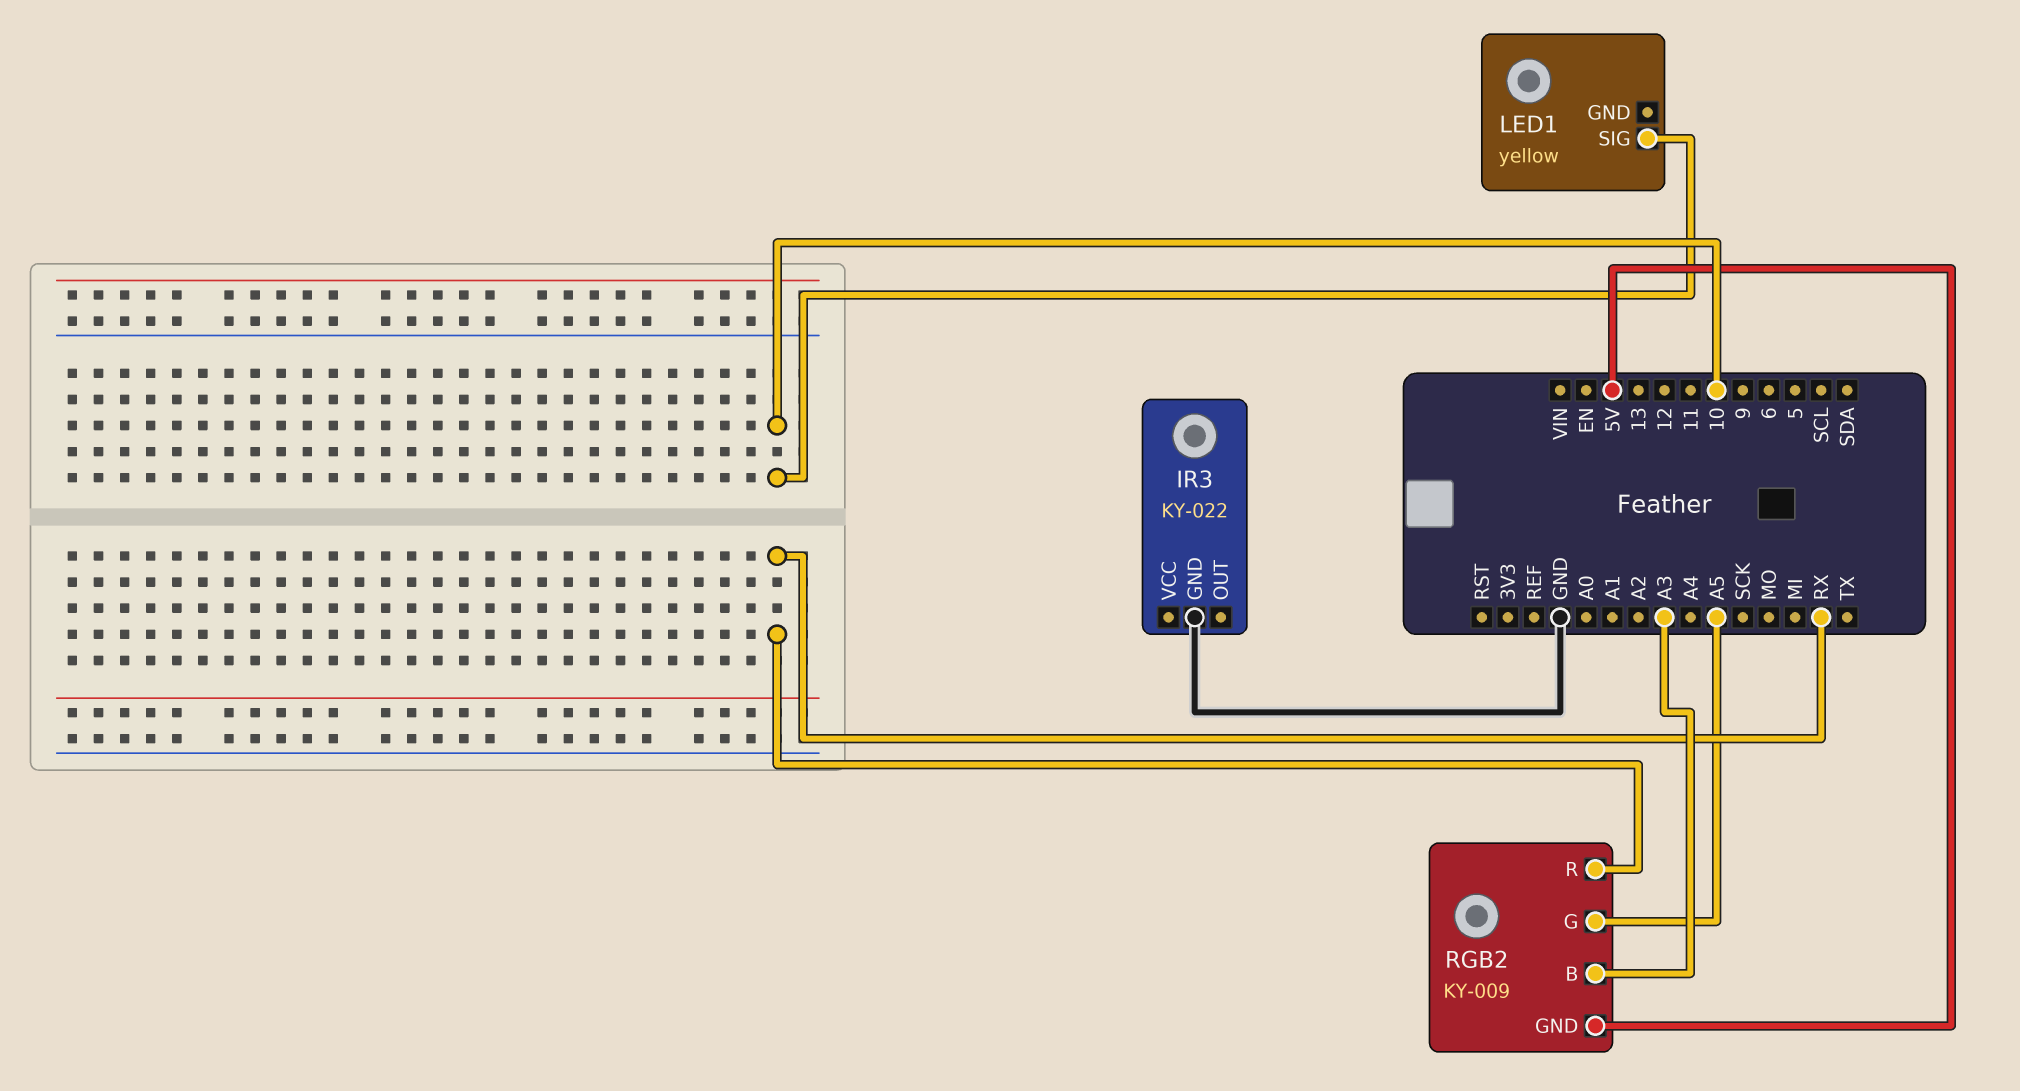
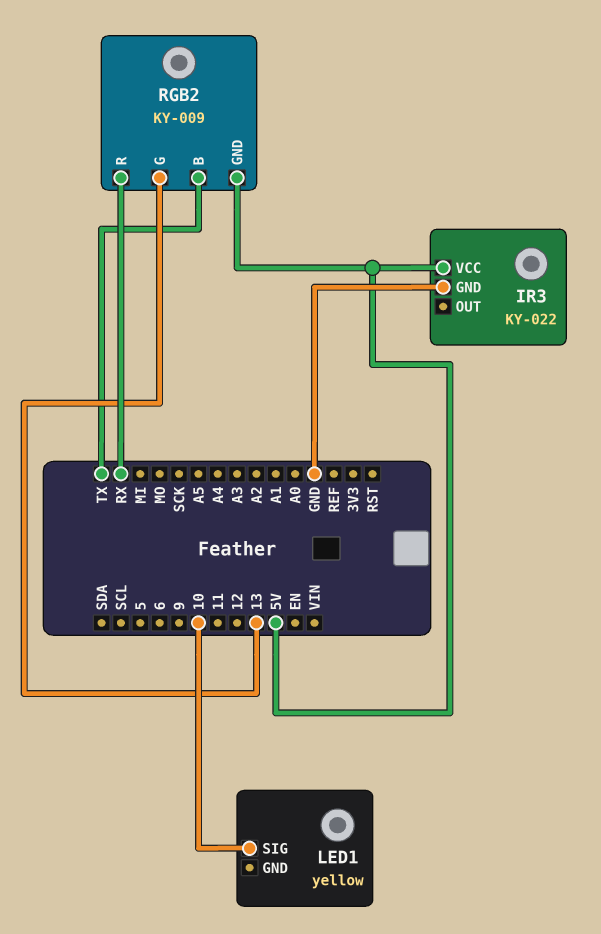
IR3 pin VCC: none -> 5V
RGB2 pin B: A3 -> TX
RGB2 pin G: A5 -> 13

